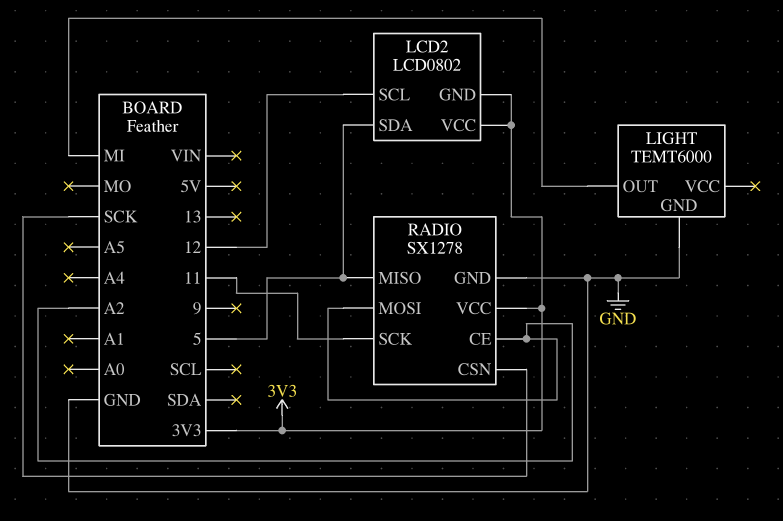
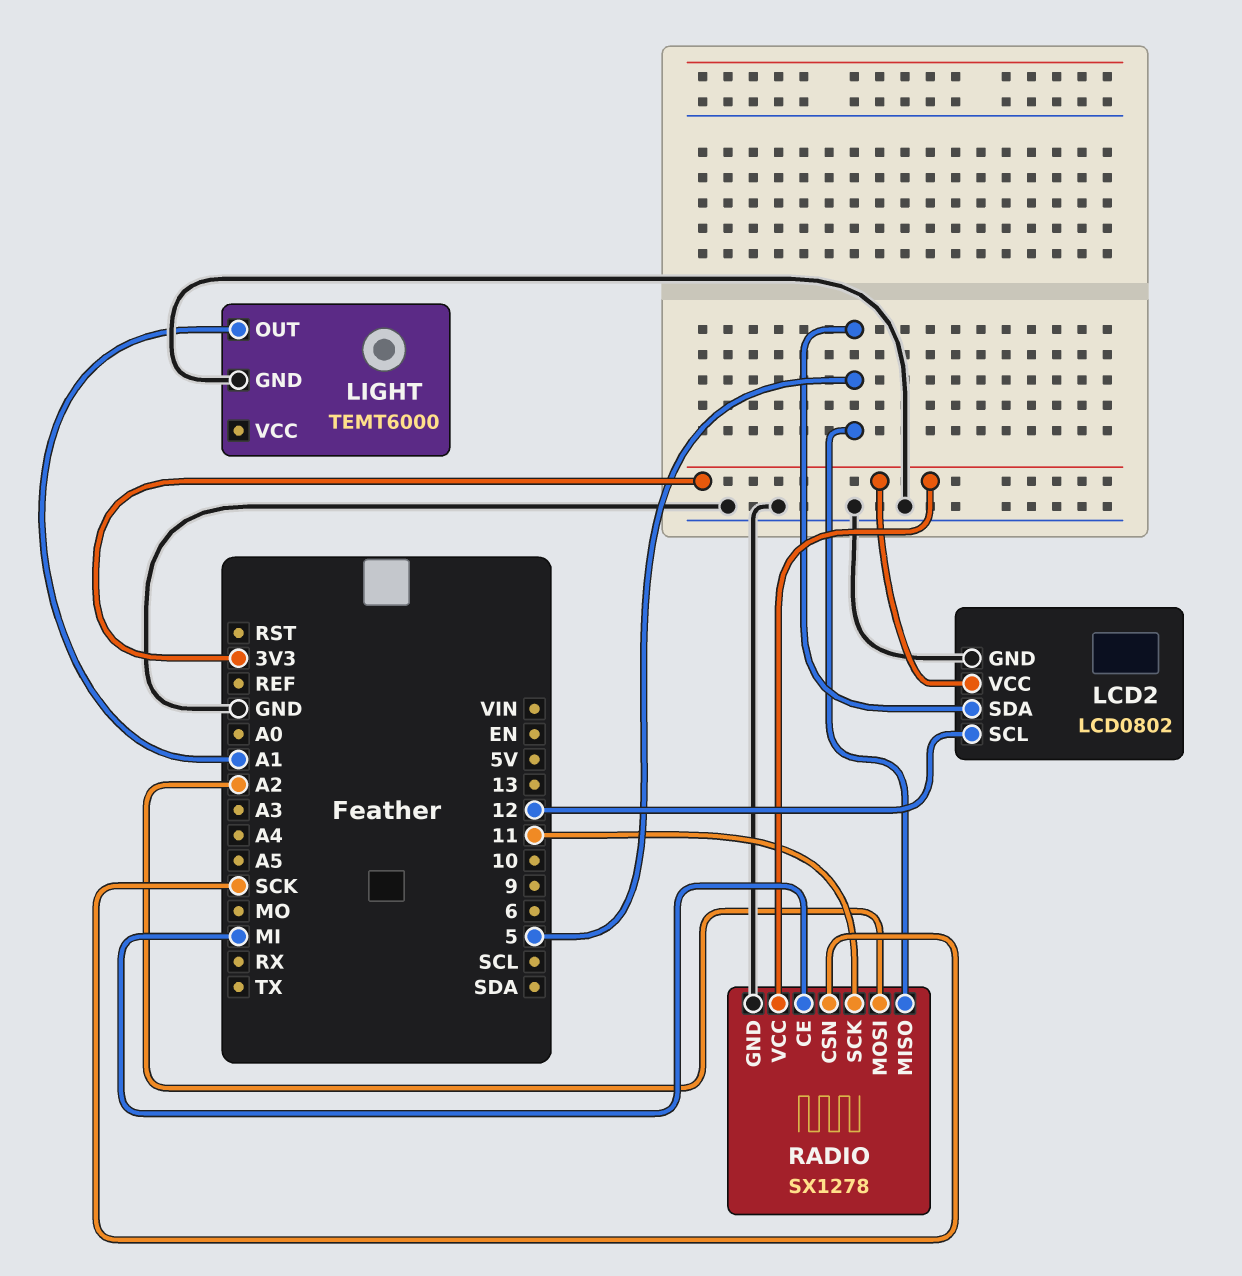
LCD2 pin GND: 3V3 -> GND
LIGHT pin OUT: MI -> A1
RADIO pin CE: A2 -> MI

